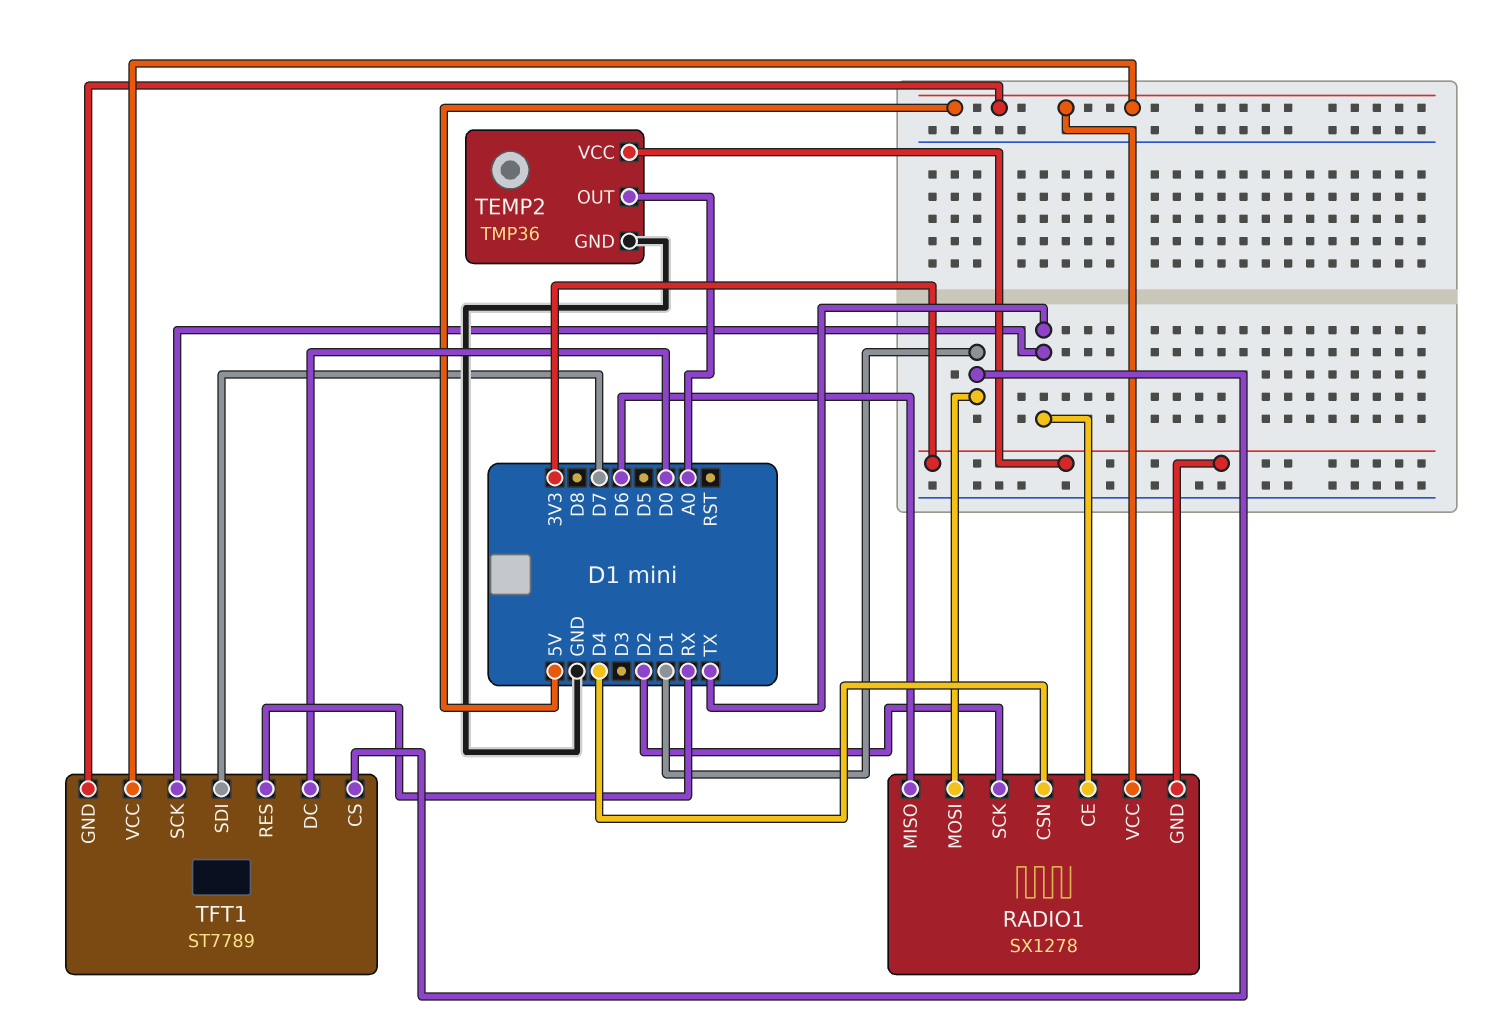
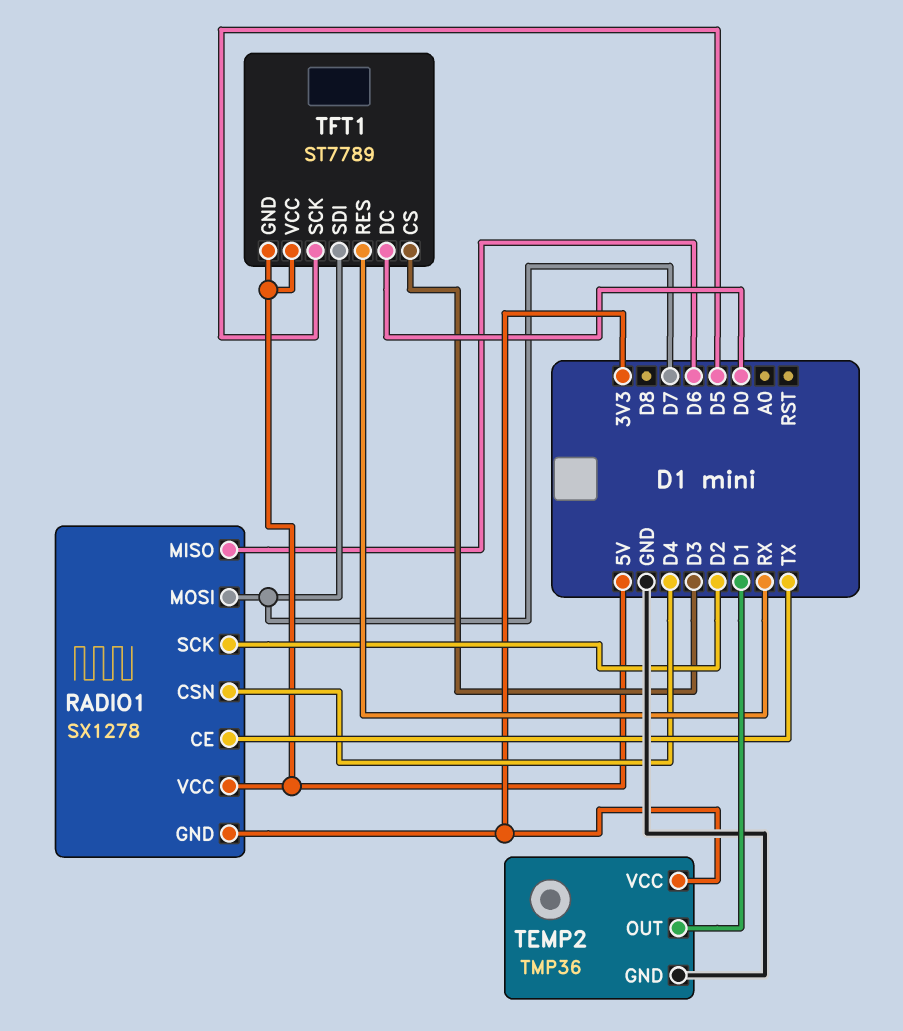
RADIO1 pin MOSI: D1 -> D7
TEMP2 pin OUT: A0 -> D1
TFT1 pin CS: D1 -> D3
TFT1 pin SCK: TX -> D5

